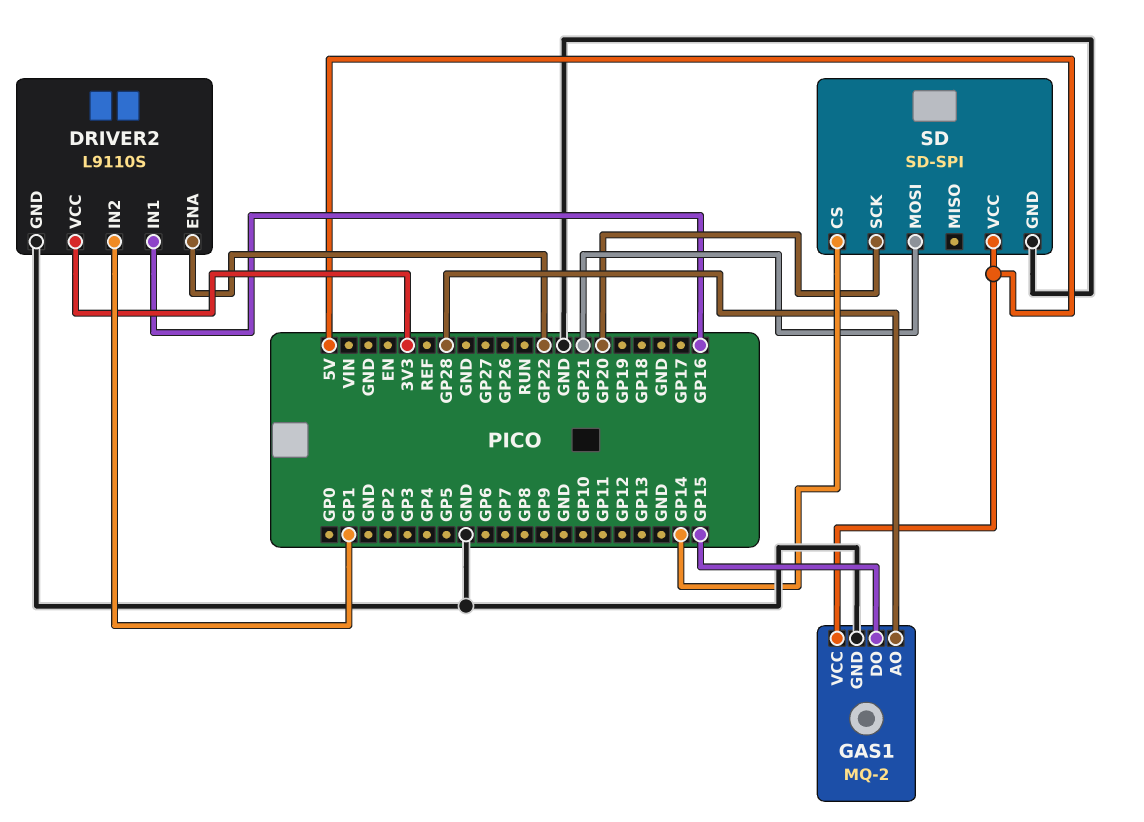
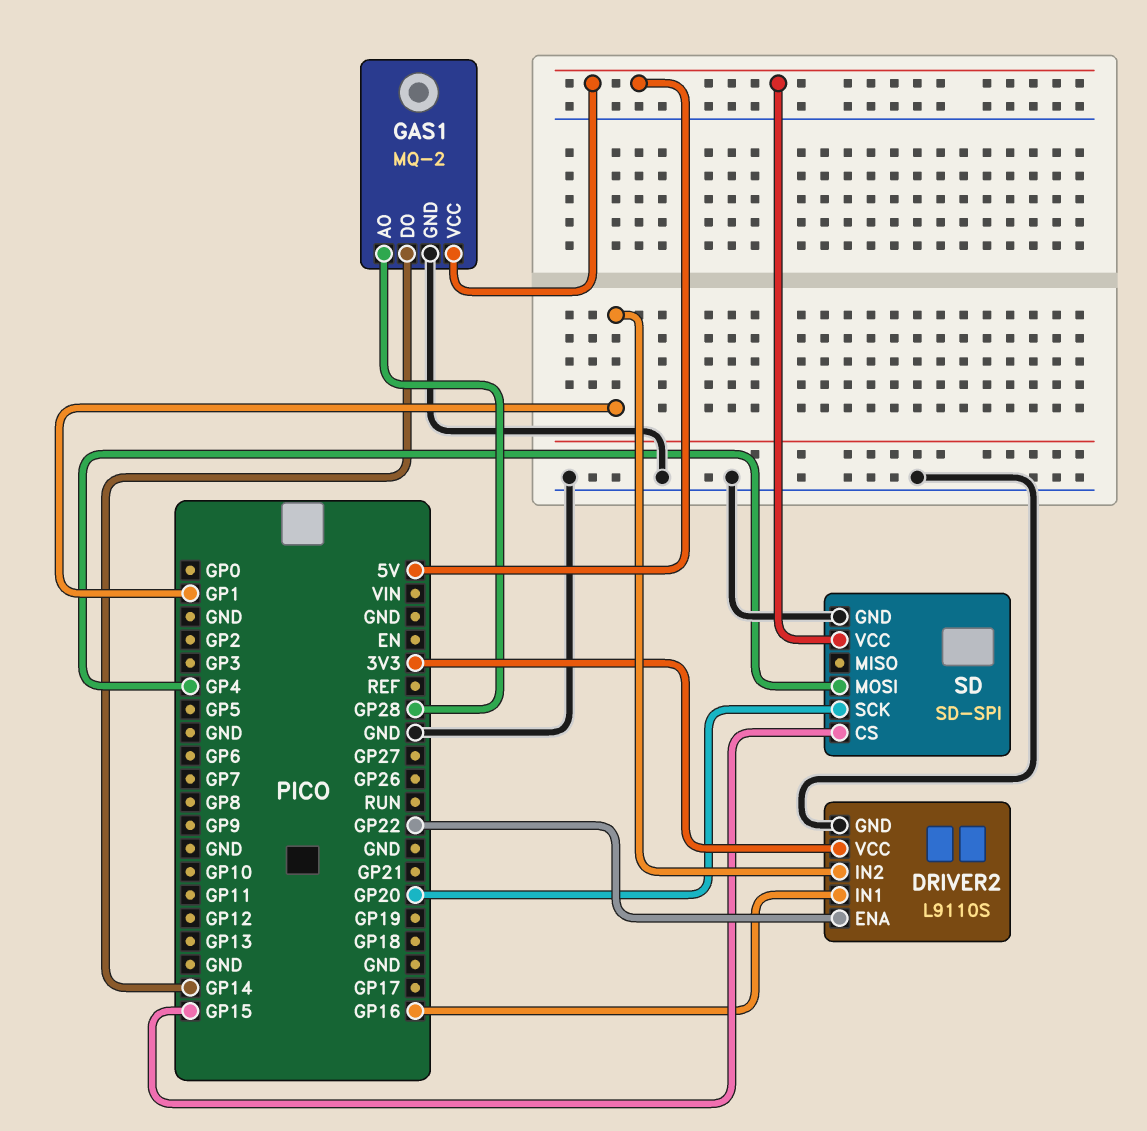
GAS1 pin DO: GP15 -> GP14
SD pin CS: GP14 -> GP15
SD pin MOSI: GP21 -> GP4

